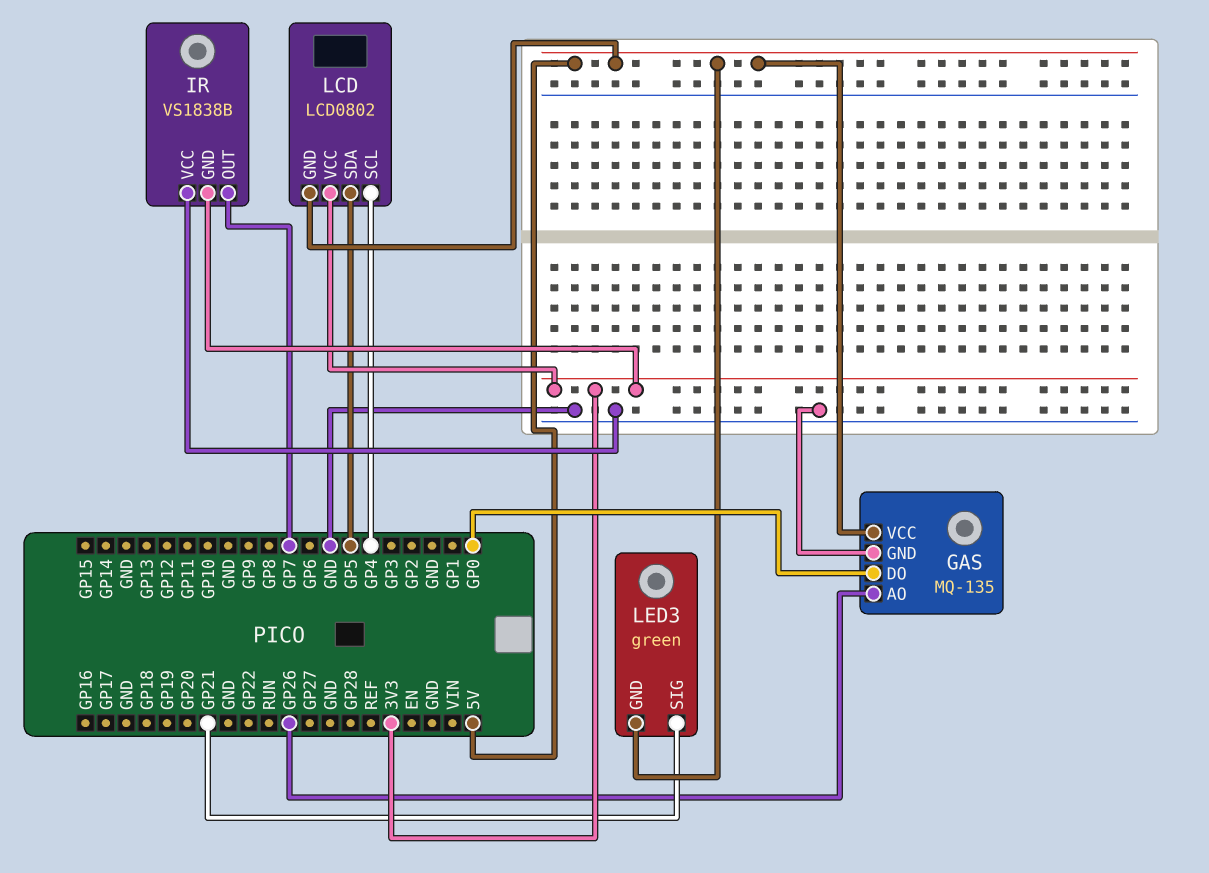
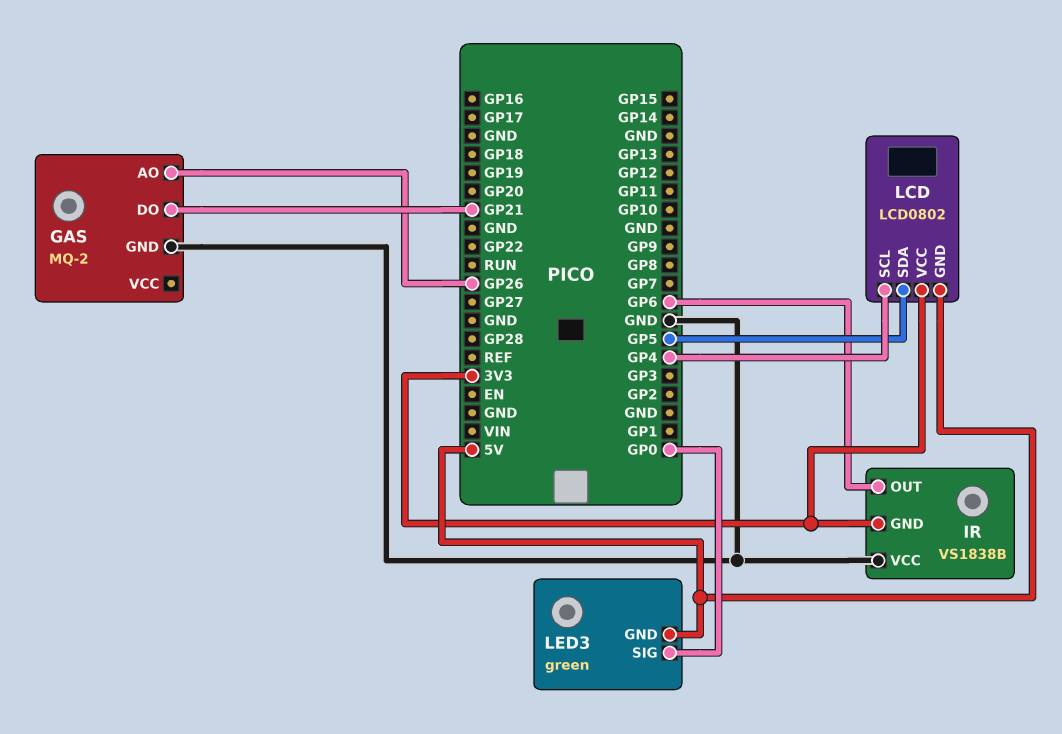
GAS: MQ-135 -> MQ-2
GAS pin DO: GP0 -> GP21
GAS pin VCC: 5V -> none
IR pin OUT: GP7 -> GP6
LED3 pin SIG: GP21 -> GP0

